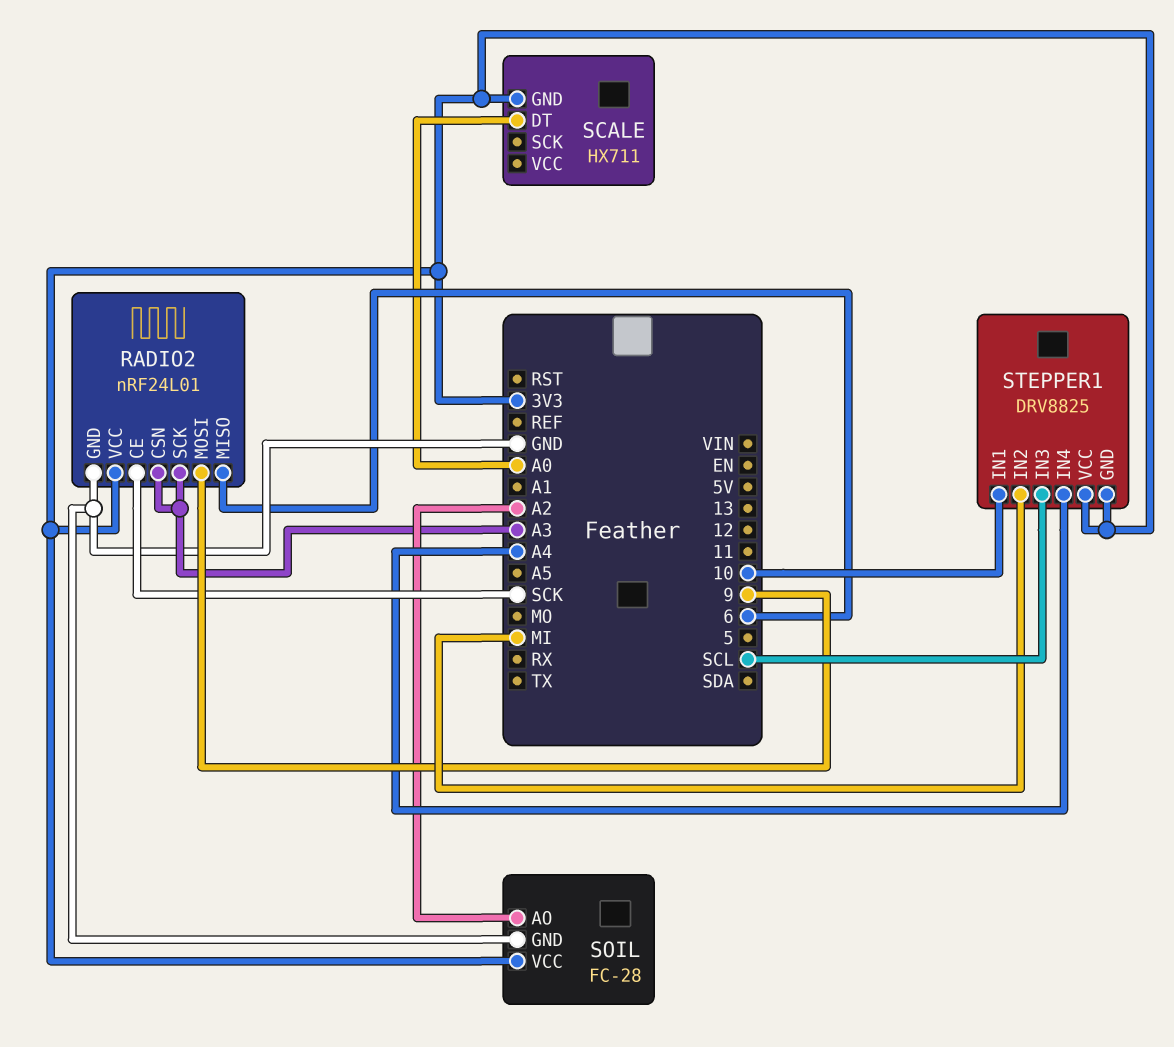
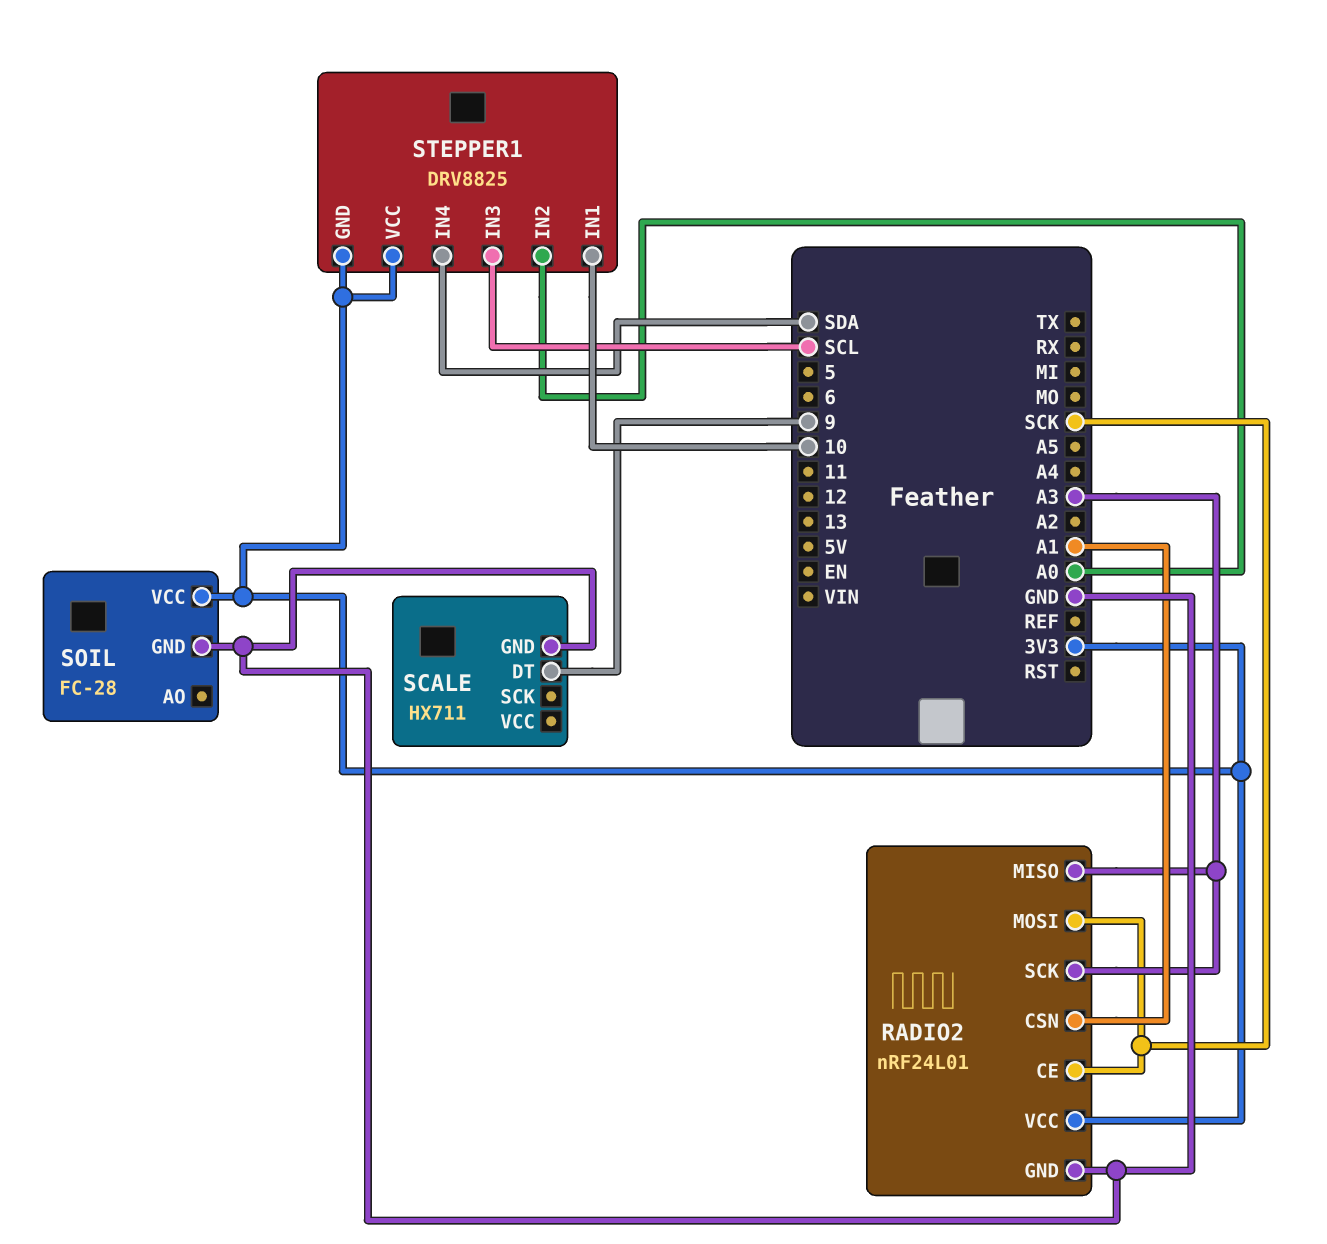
RADIO2 pin CSN: A3 -> A1
RADIO2 pin MISO: 6 -> A3
RADIO2 pin MOSI: 9 -> SCK
SCALE pin DT: A0 -> 9
SCALE pin GND: 3V3 -> GND
SOIL pin AO: A2 -> none
STEPPER1 pin IN2: MI -> A0
STEPPER1 pin IN4: A4 -> SDA

